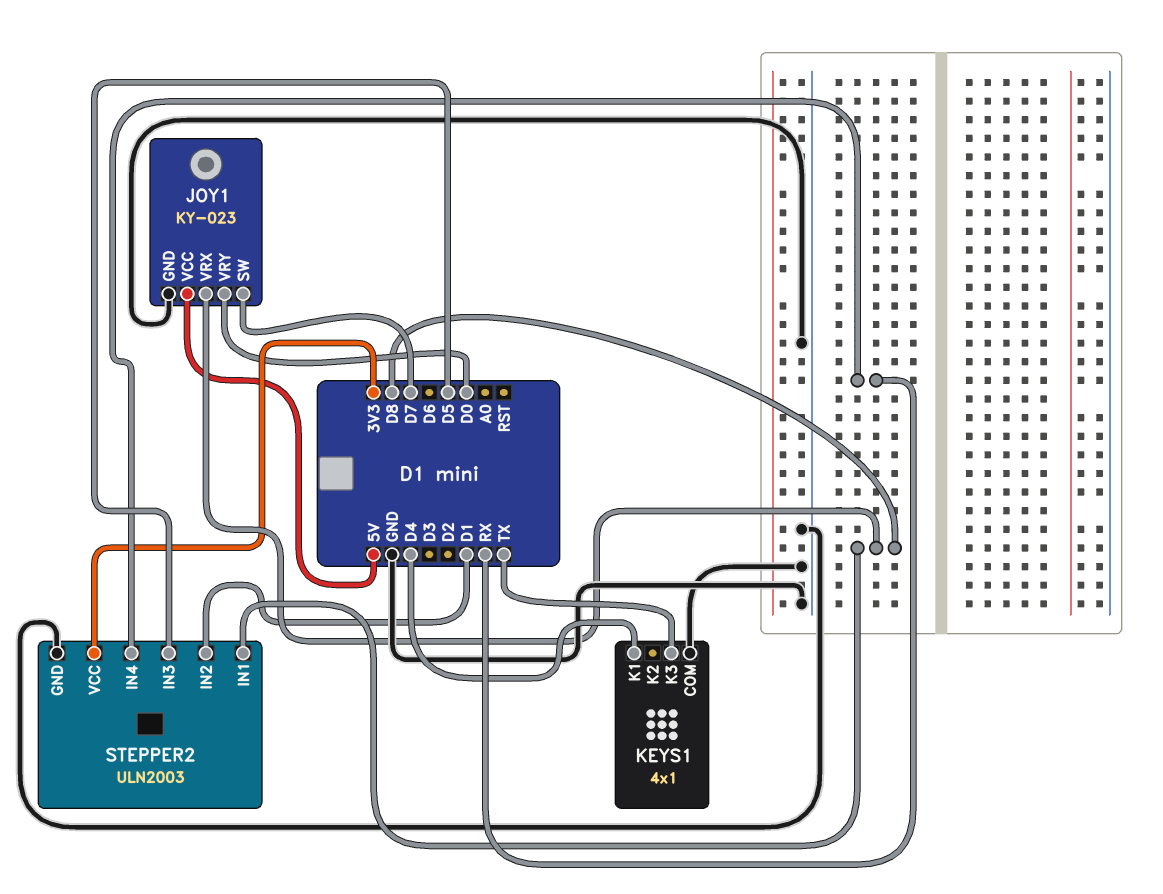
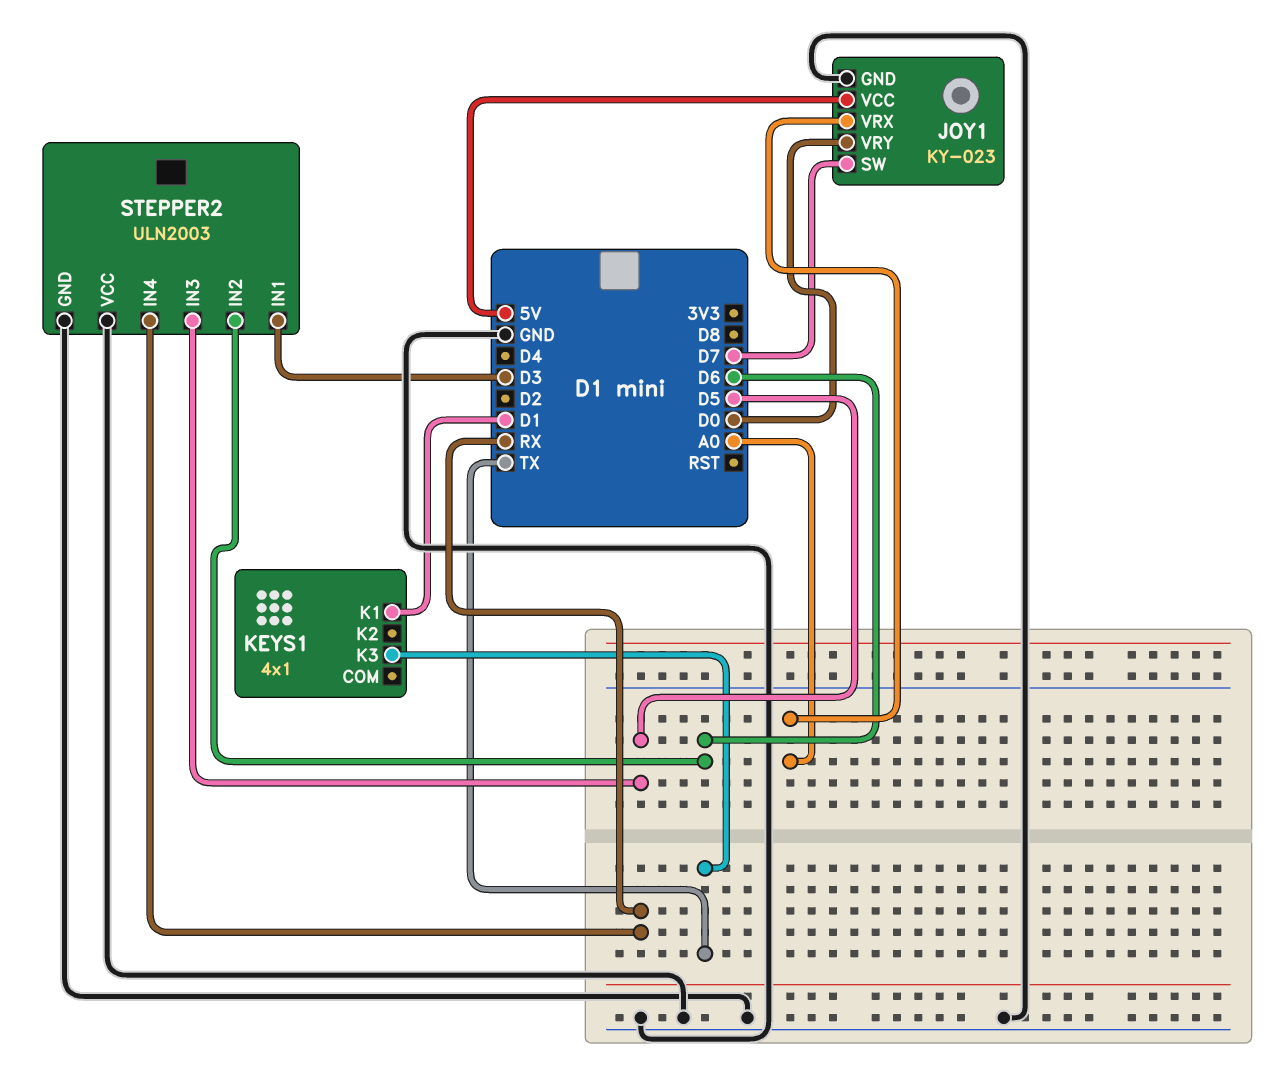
JOY1 pin VRX: D8 -> A0
KEYS1 pin COM: GND -> none
KEYS1 pin K1: D4 -> D1
STEPPER2 pin IN1: D8 -> D3
STEPPER2 pin IN2: D1 -> D6
STEPPER2 pin VCC: 3V3 -> GND

